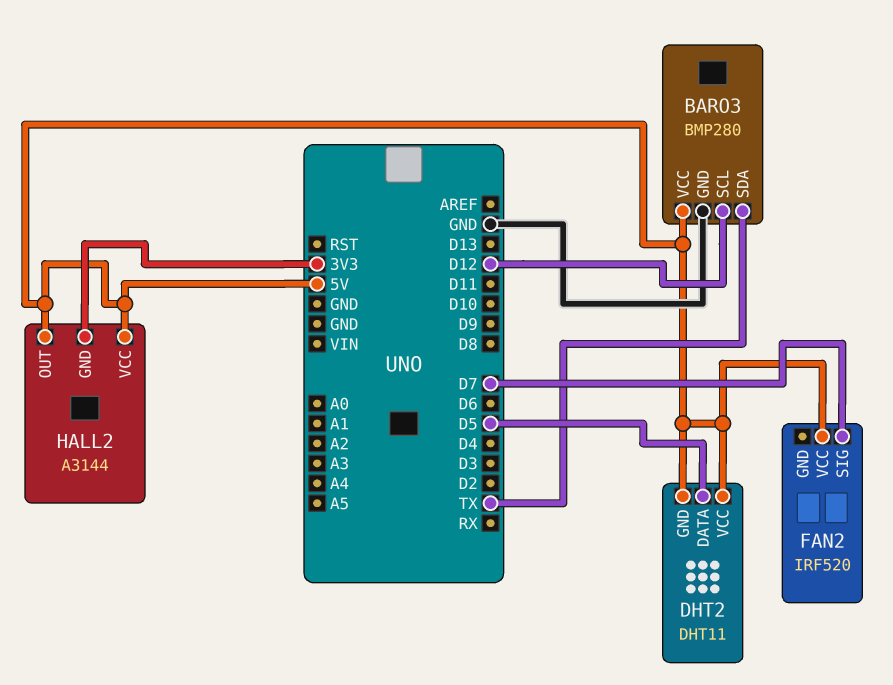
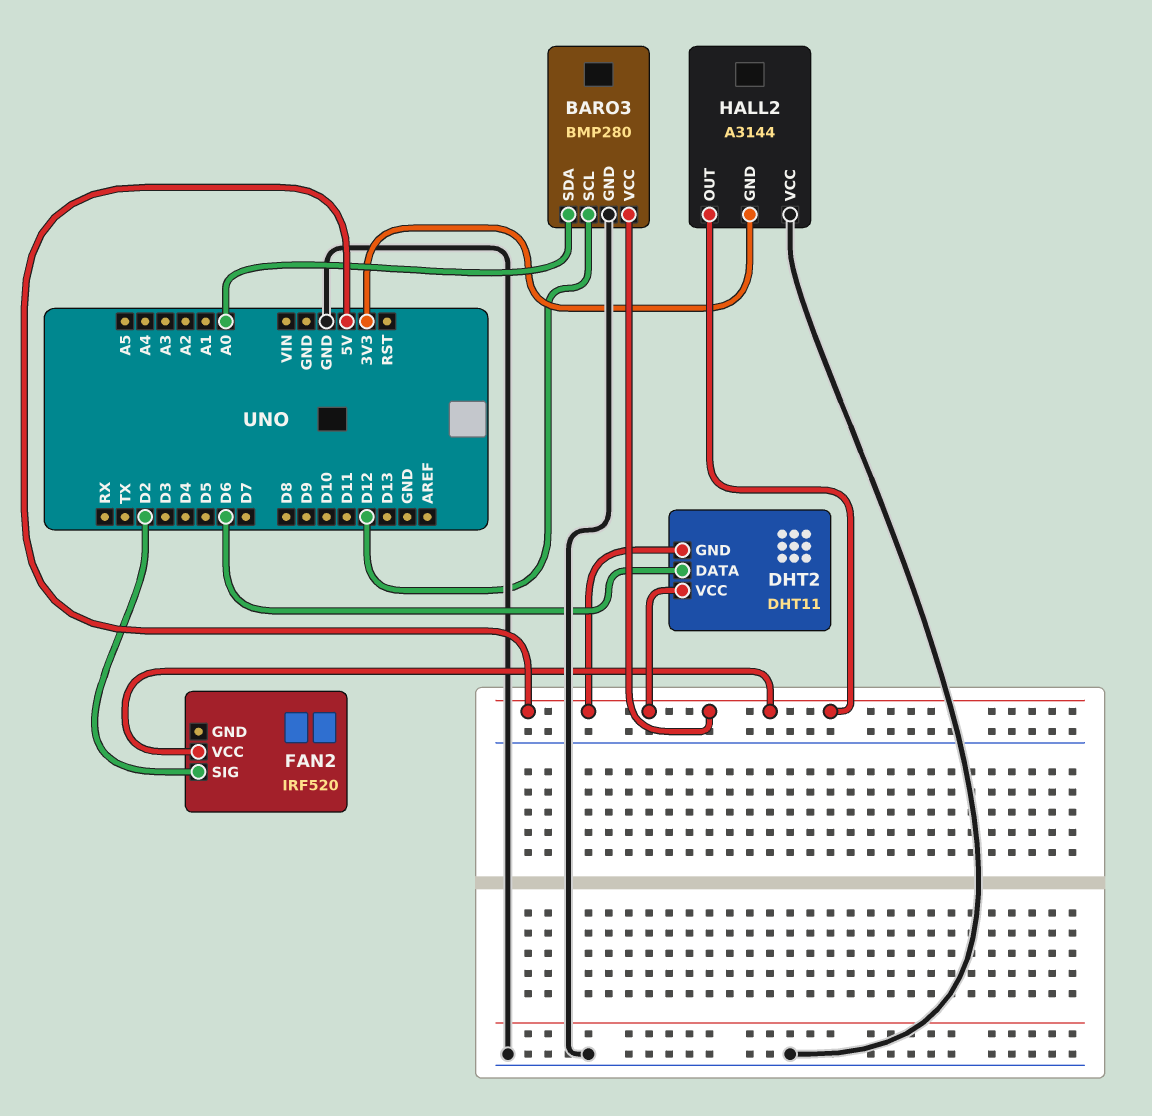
BARO3 pin SDA: TX -> A0
DHT2 pin DATA: D5 -> D6
FAN2 pin SIG: D7 -> D2
HALL2 pin VCC: 5V -> GND

